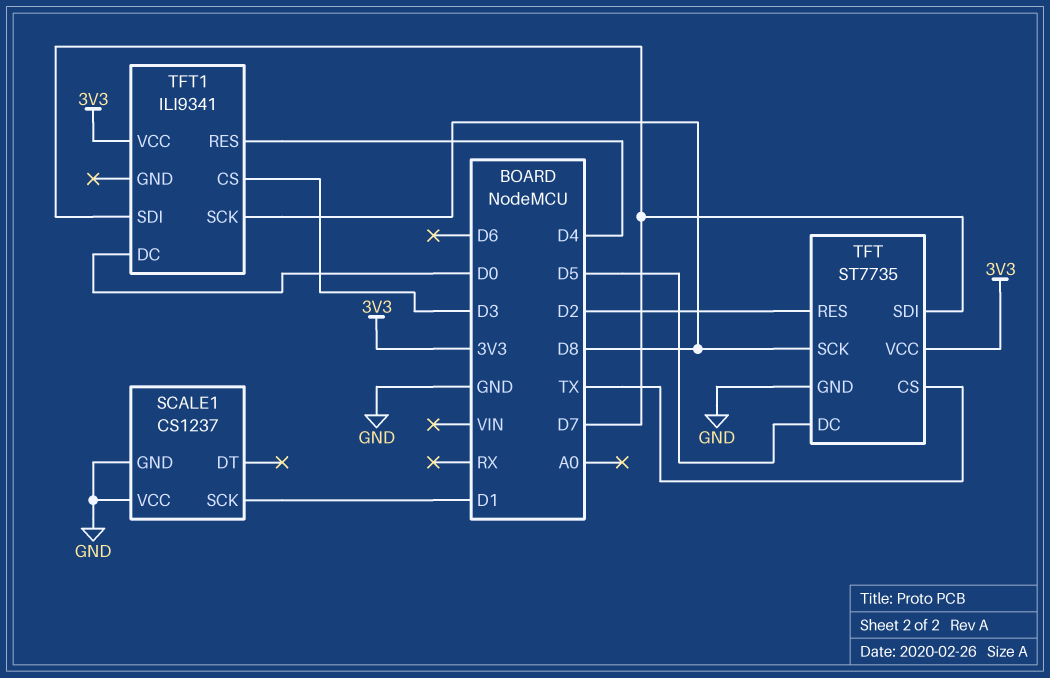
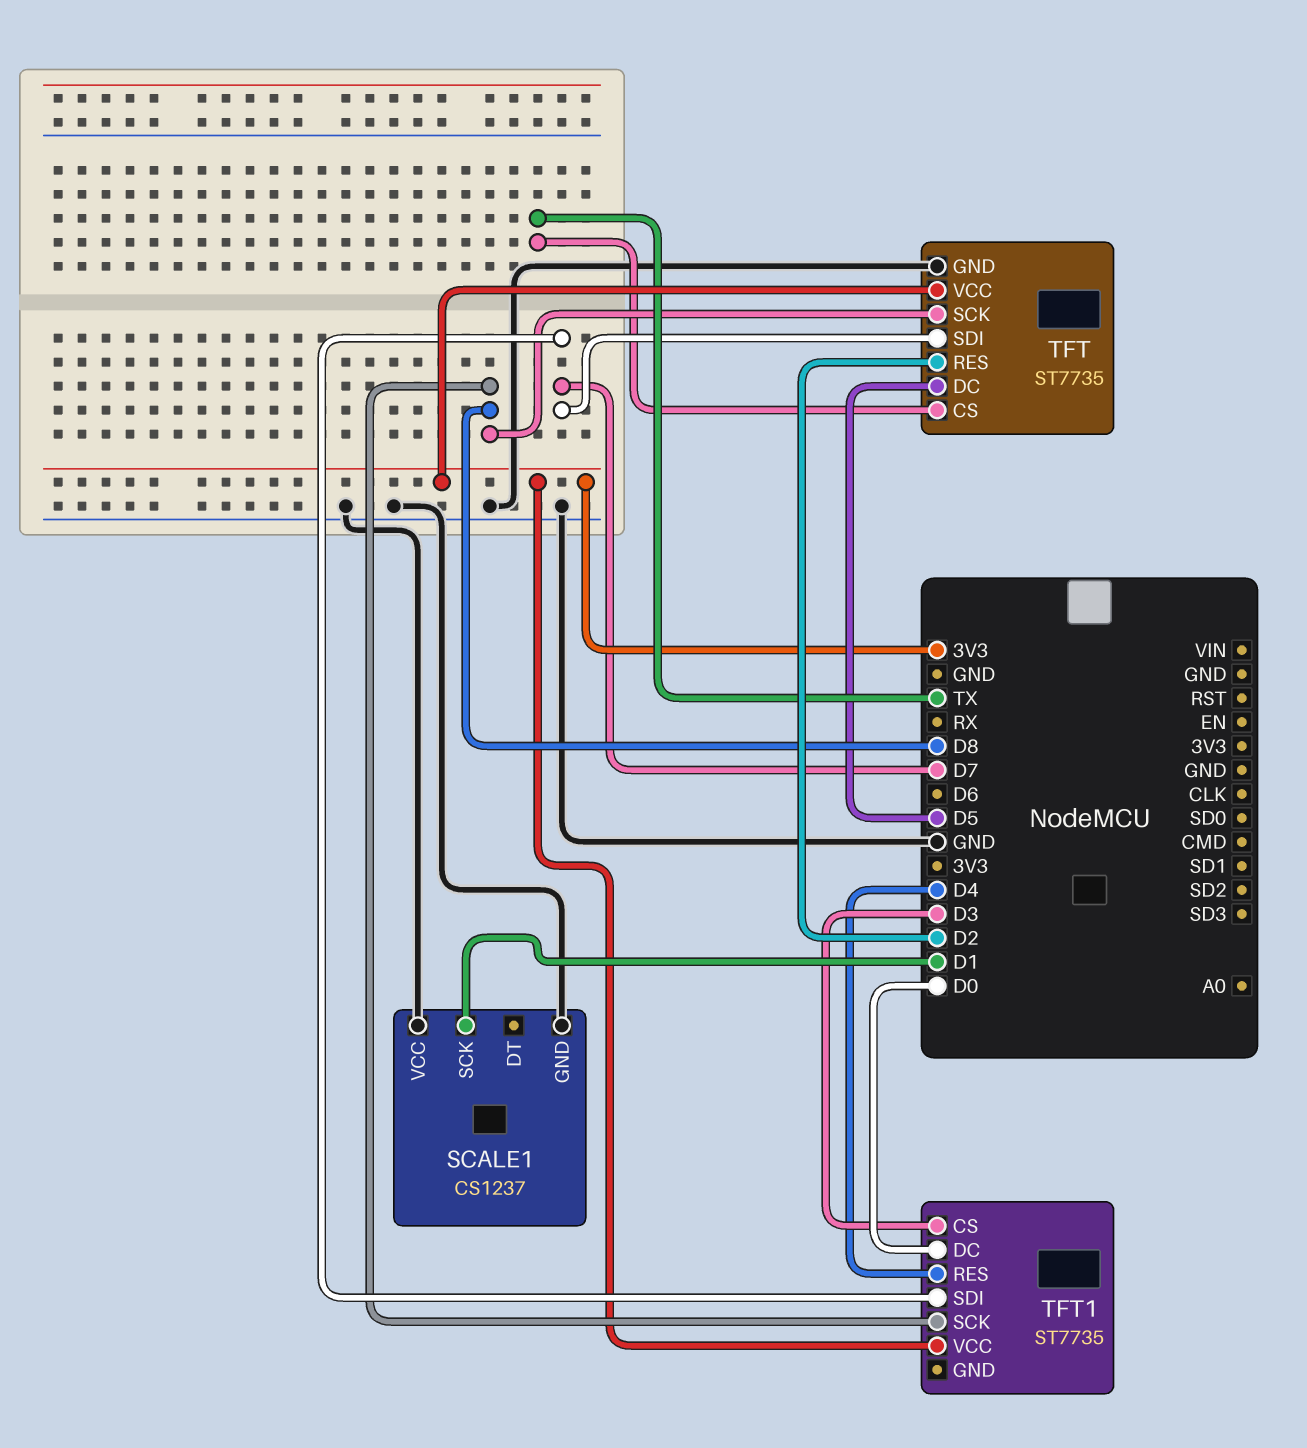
TFT1: ILI9341 -> ST7735

